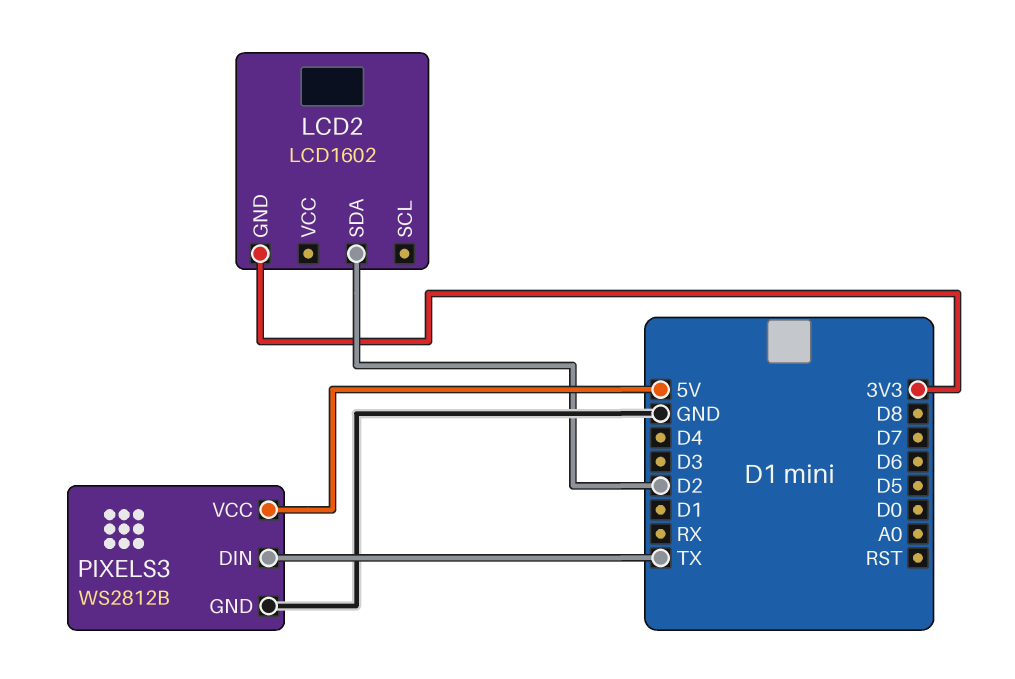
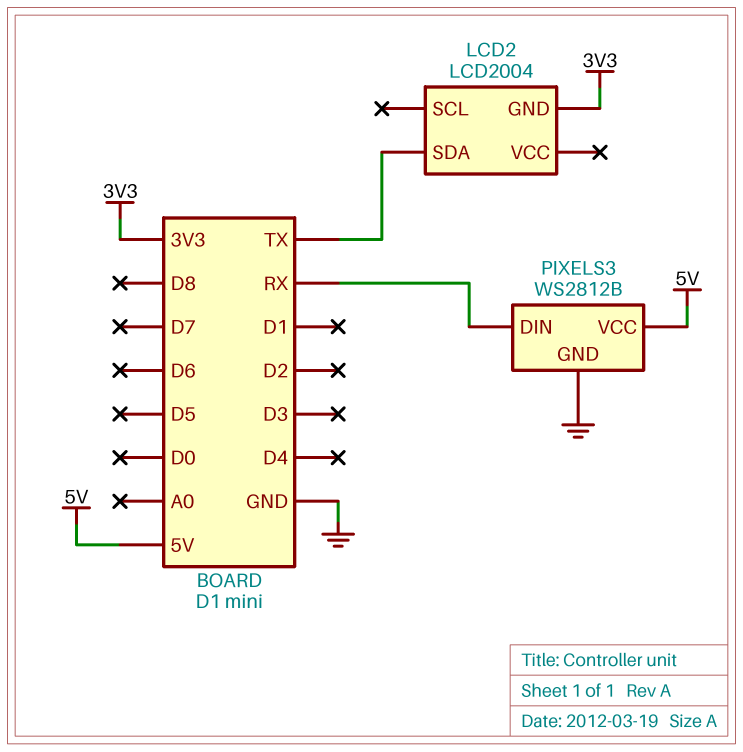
LCD2: LCD1602 -> LCD2004
LCD2 pin SDA: D2 -> TX
PIXELS3 pin DIN: TX -> RX

